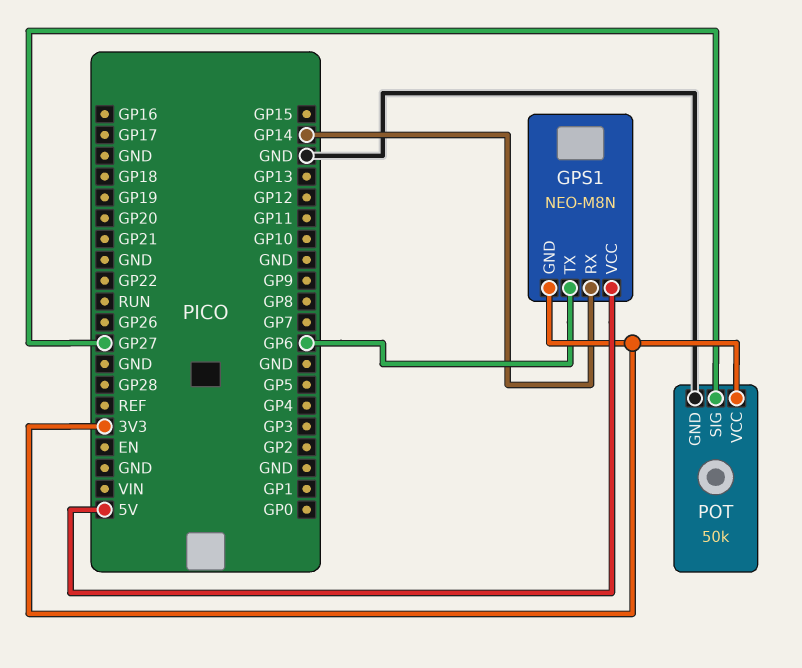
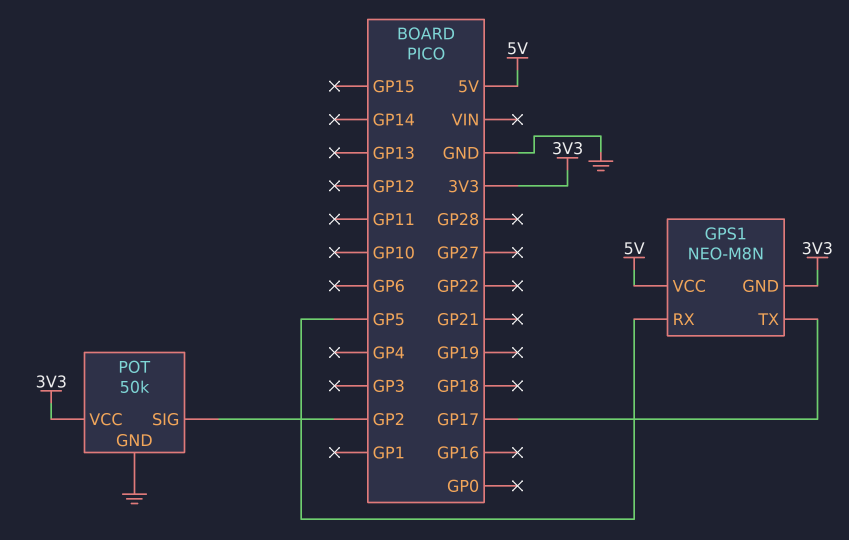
GPS1 pin RX: GP14 -> GP5
GPS1 pin TX: GP6 -> GP17
POT pin SIG: GP27 -> GP2

